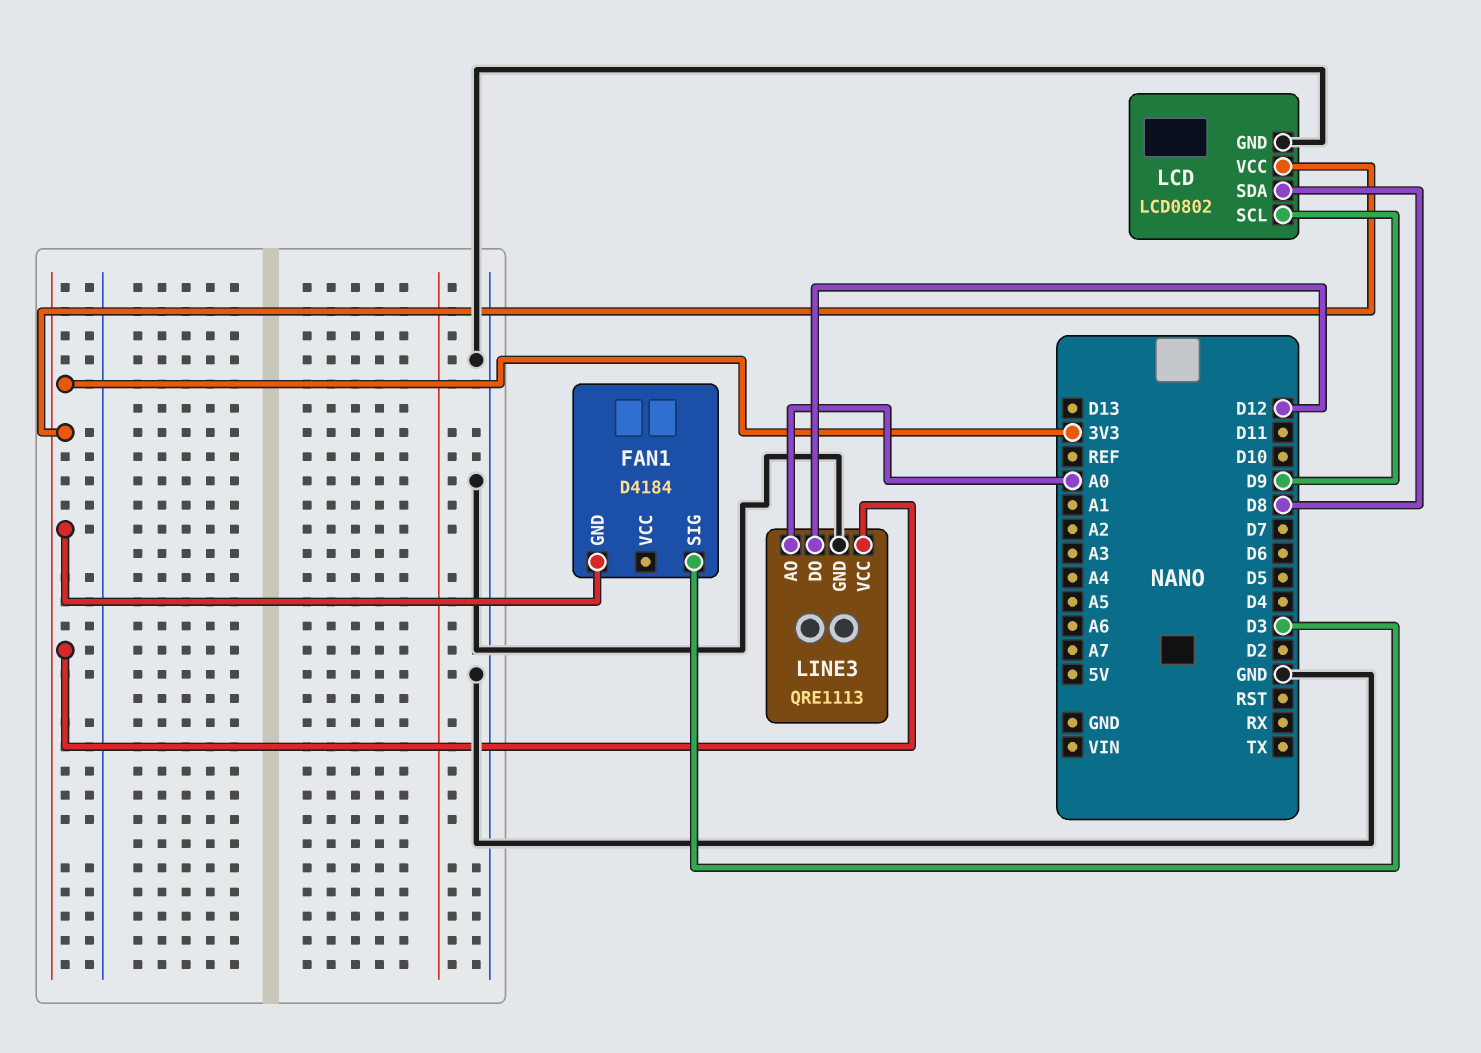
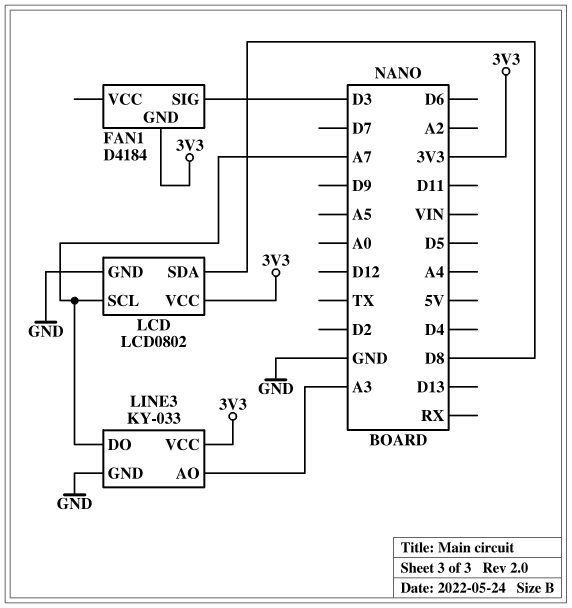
LCD pin SCL: D9 -> A7
LINE3: QRE1113 -> KY-033
LINE3 pin AO: A0 -> A3
LINE3 pin DO: D12 -> A7

